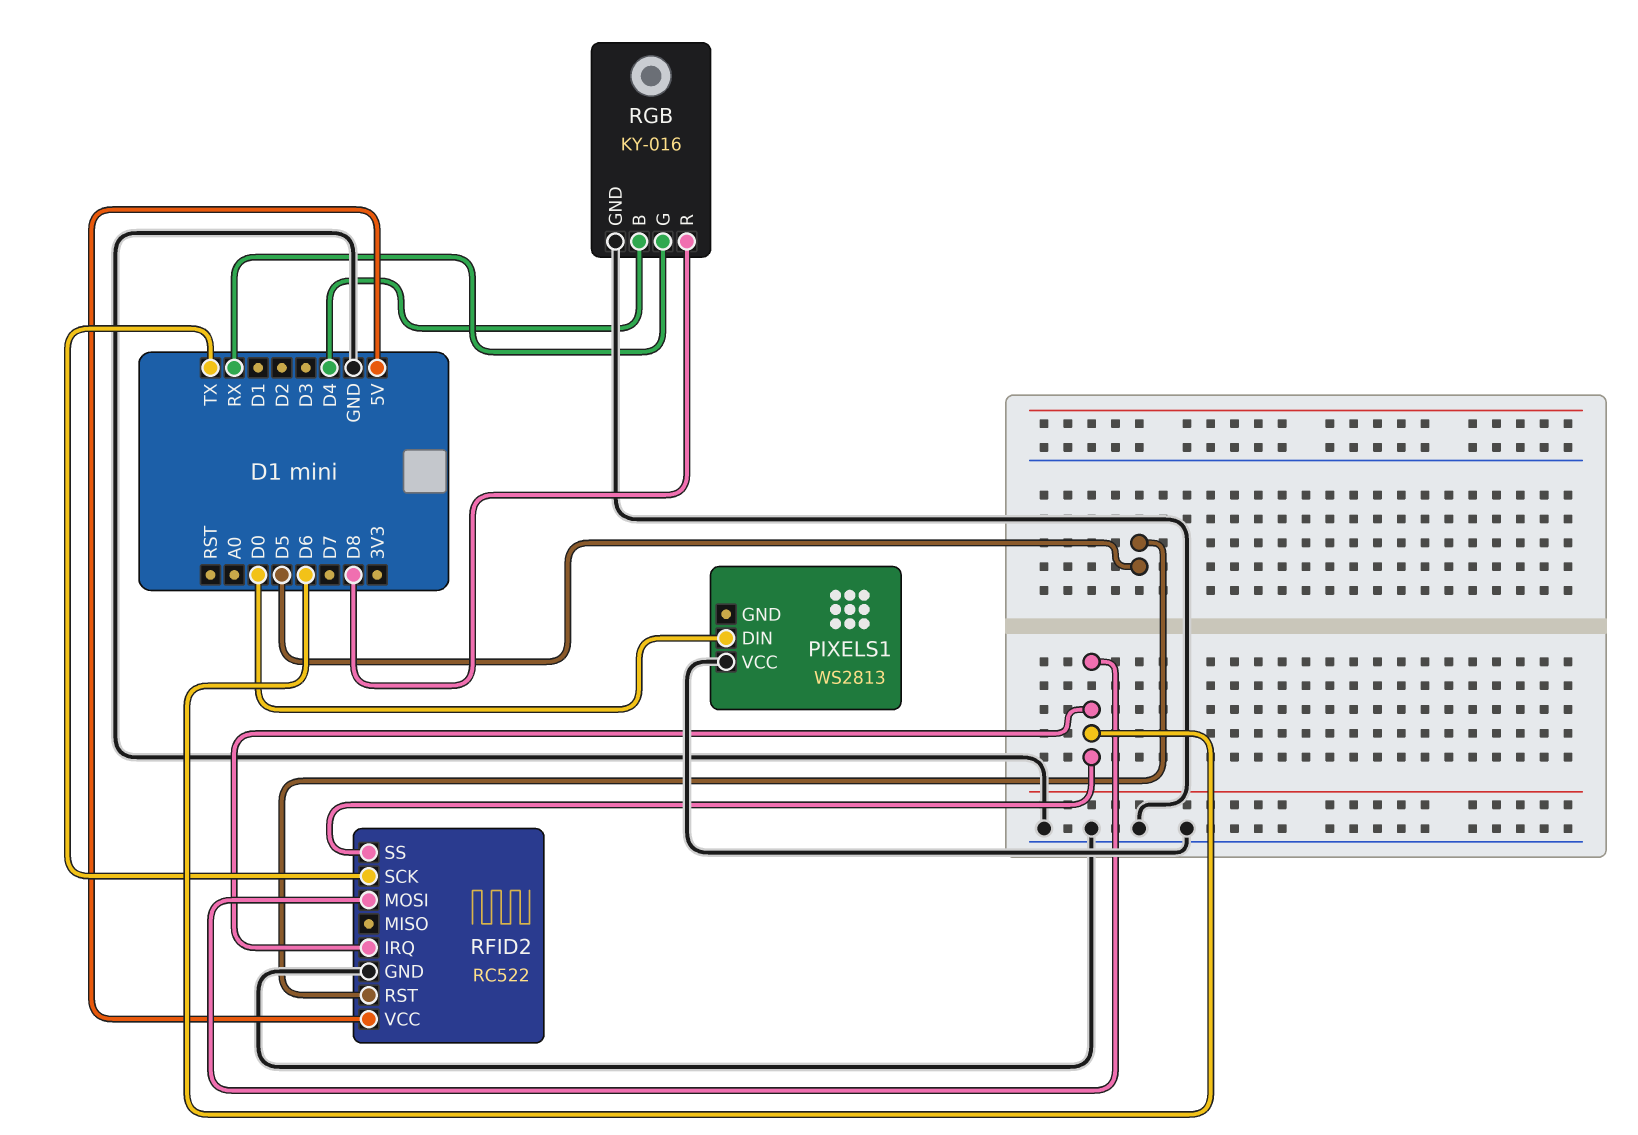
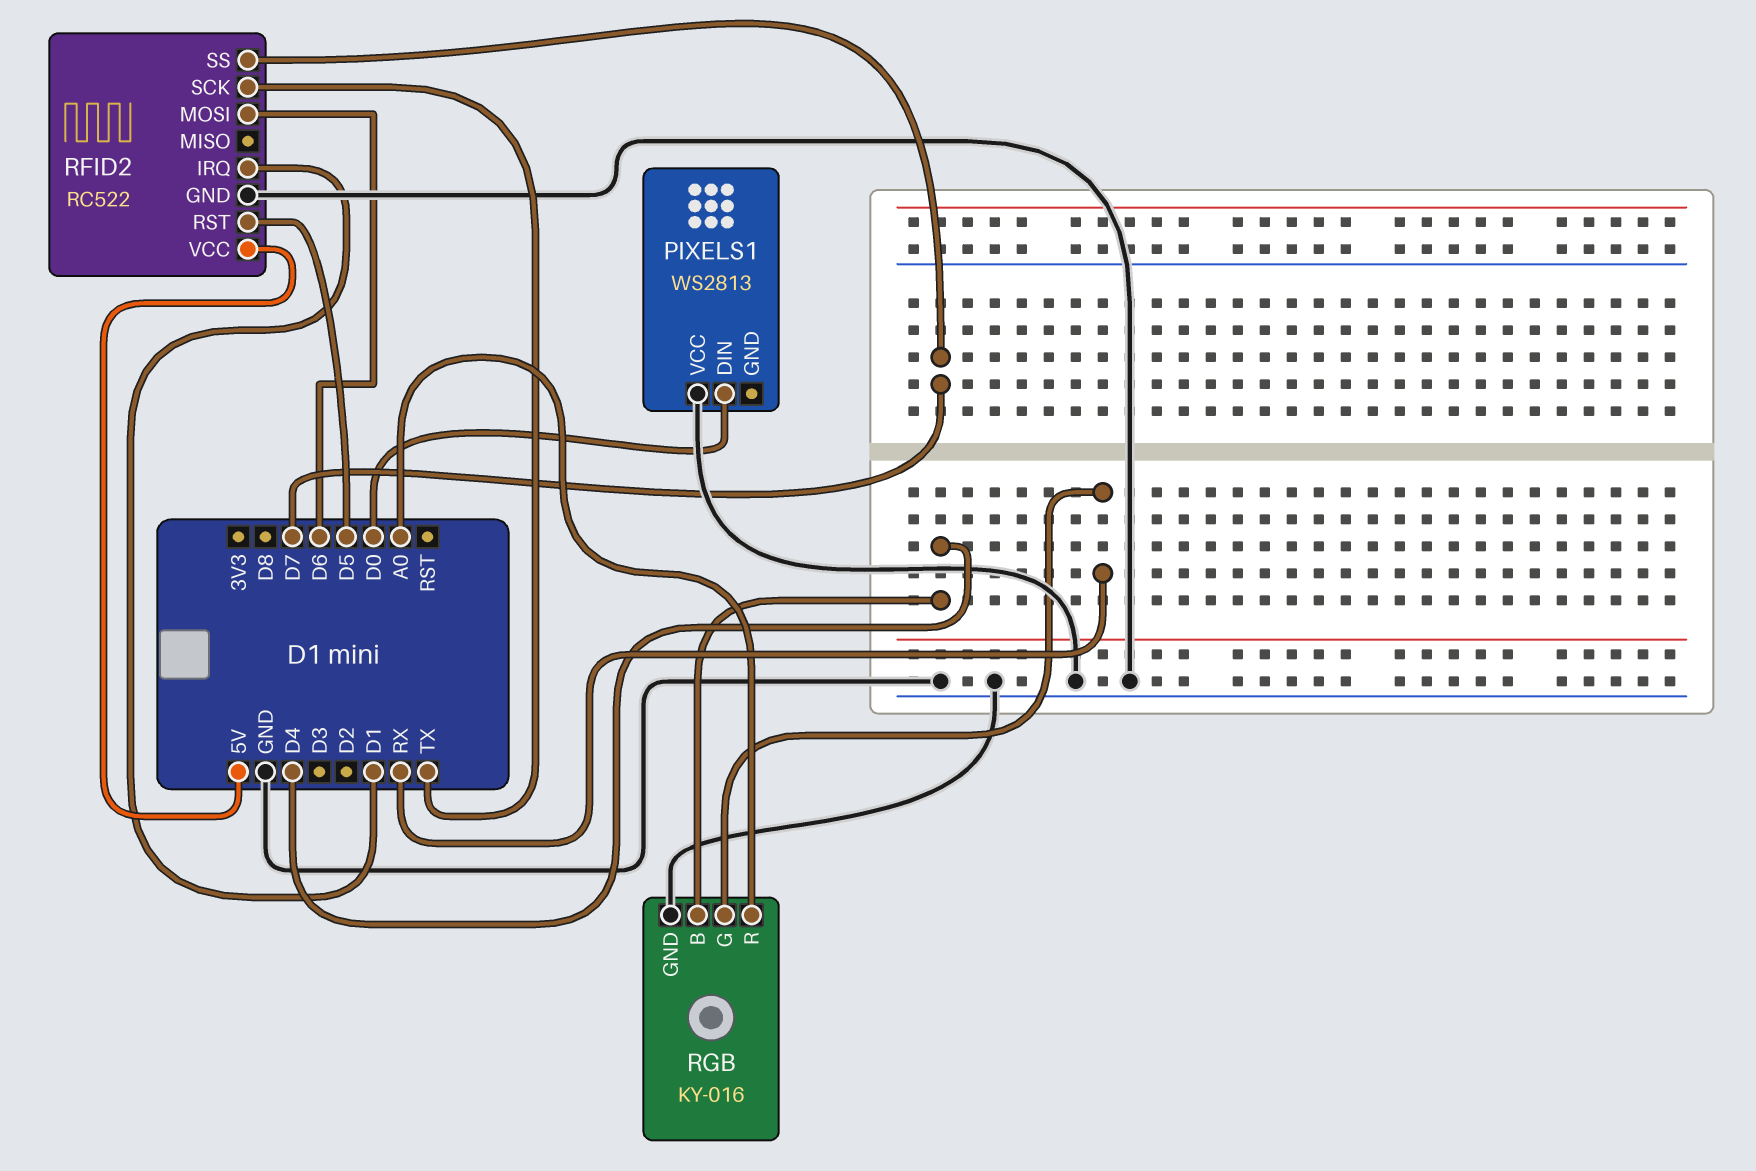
RFID2 pin IRQ: D6 -> D1
RFID2 pin SS: D6 -> D7
RGB pin R: D8 -> A0

